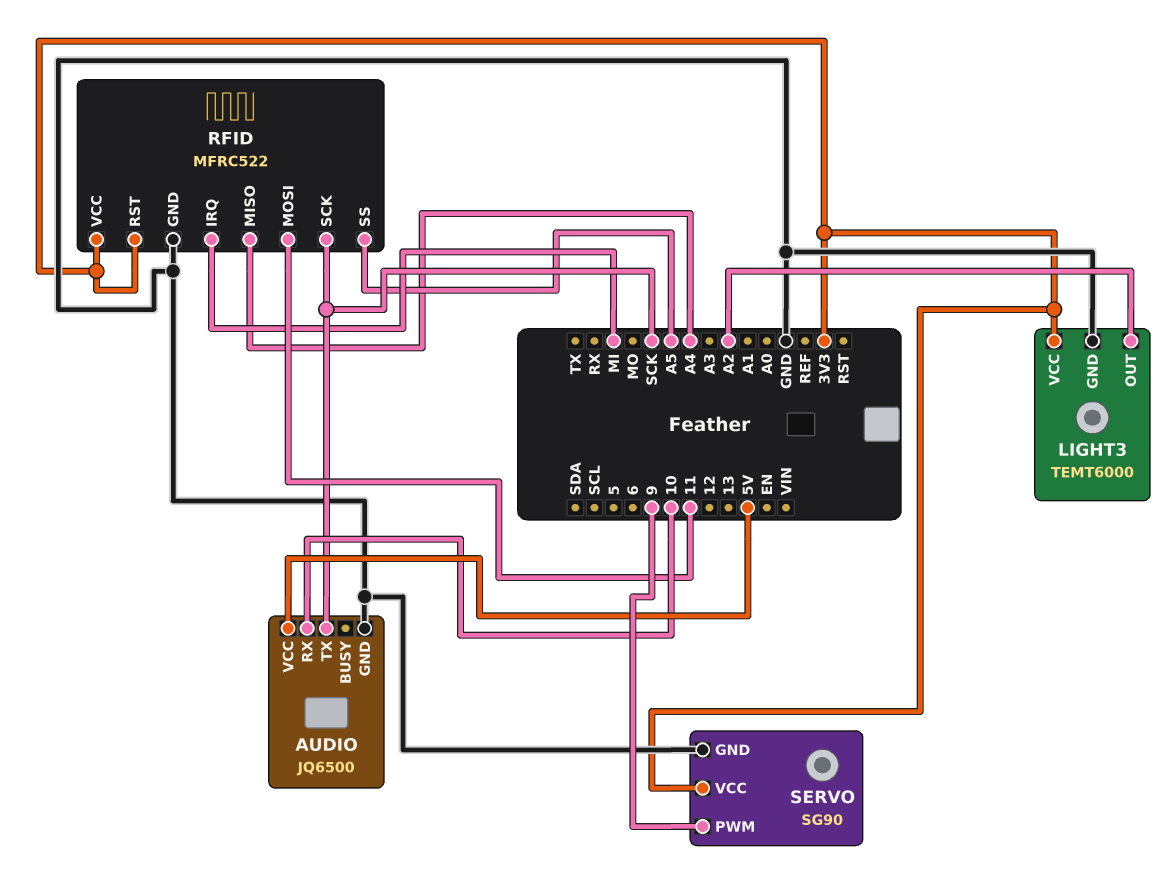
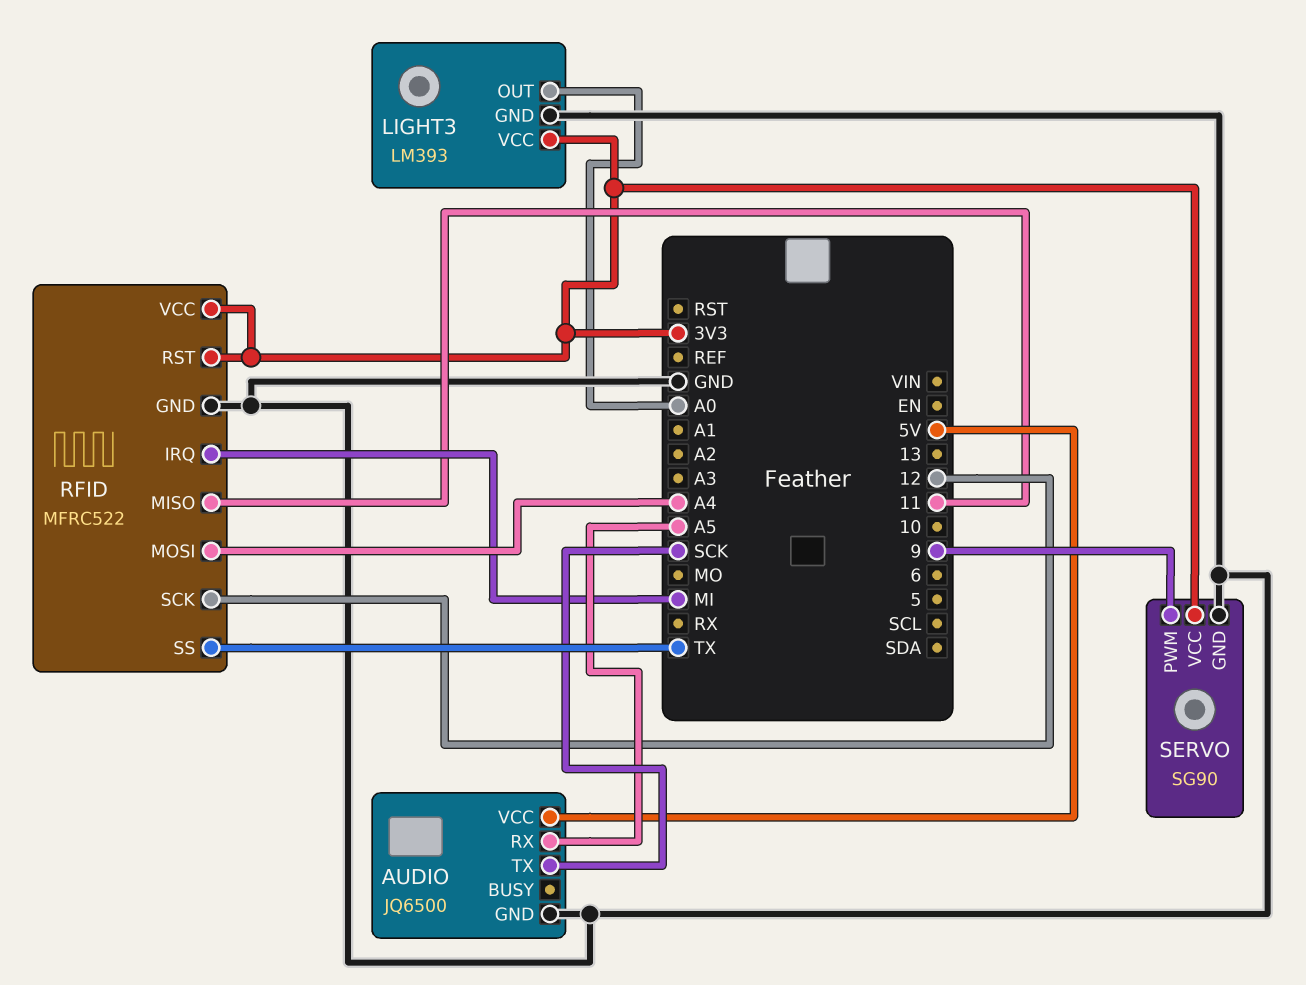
AUDIO pin RX: 10 -> A5
LIGHT3: TEMT6000 -> LM393
LIGHT3 pin OUT: A2 -> A0
RFID pin MISO: A4 -> 11
RFID pin MOSI: 11 -> A4
RFID pin SCK: SCK -> 12
RFID pin SS: A5 -> TX

